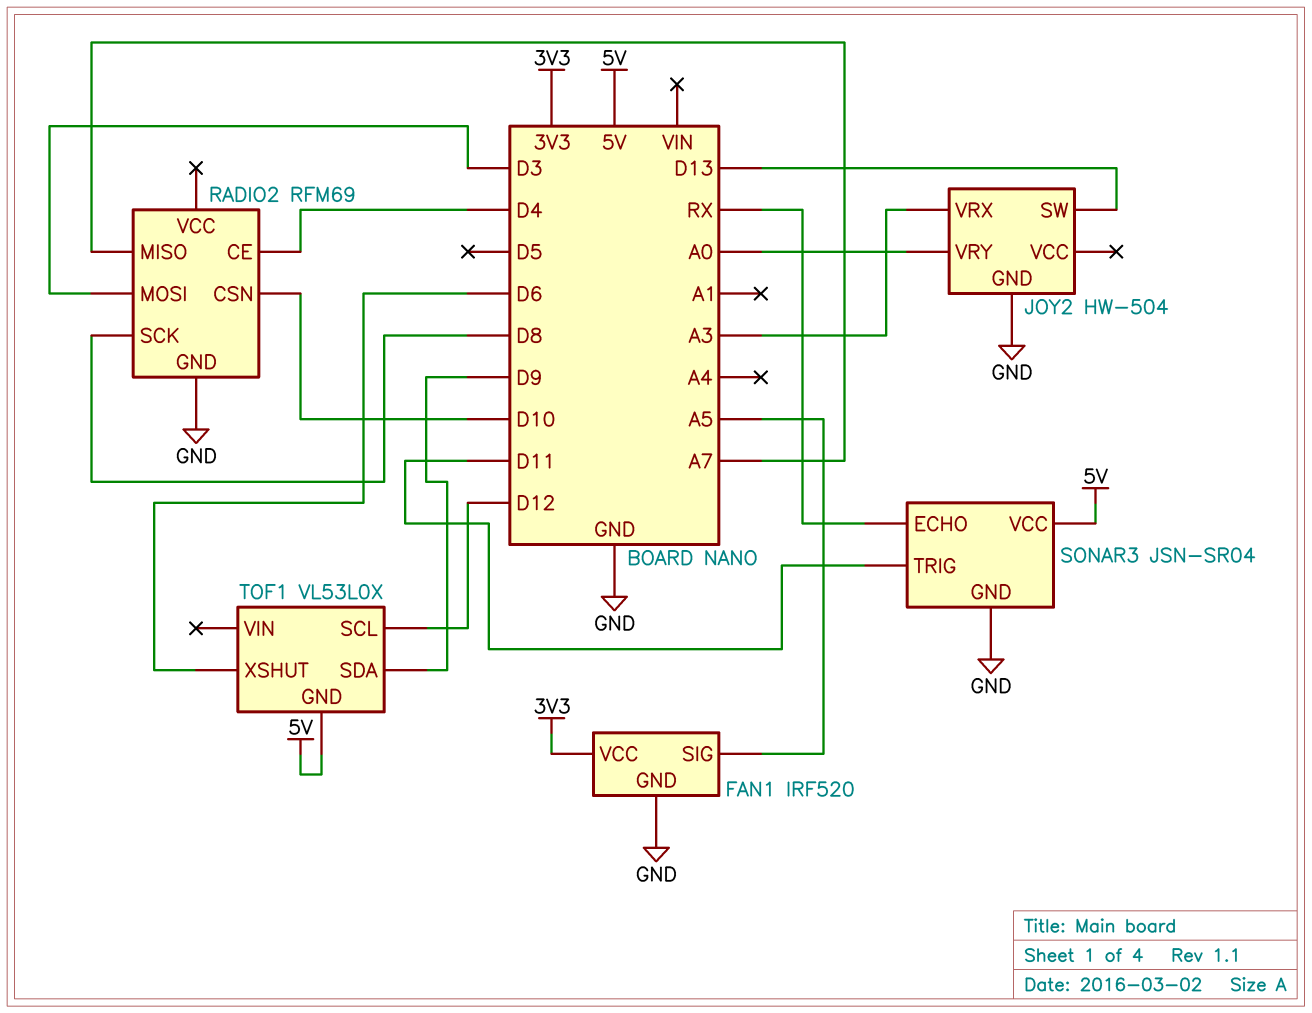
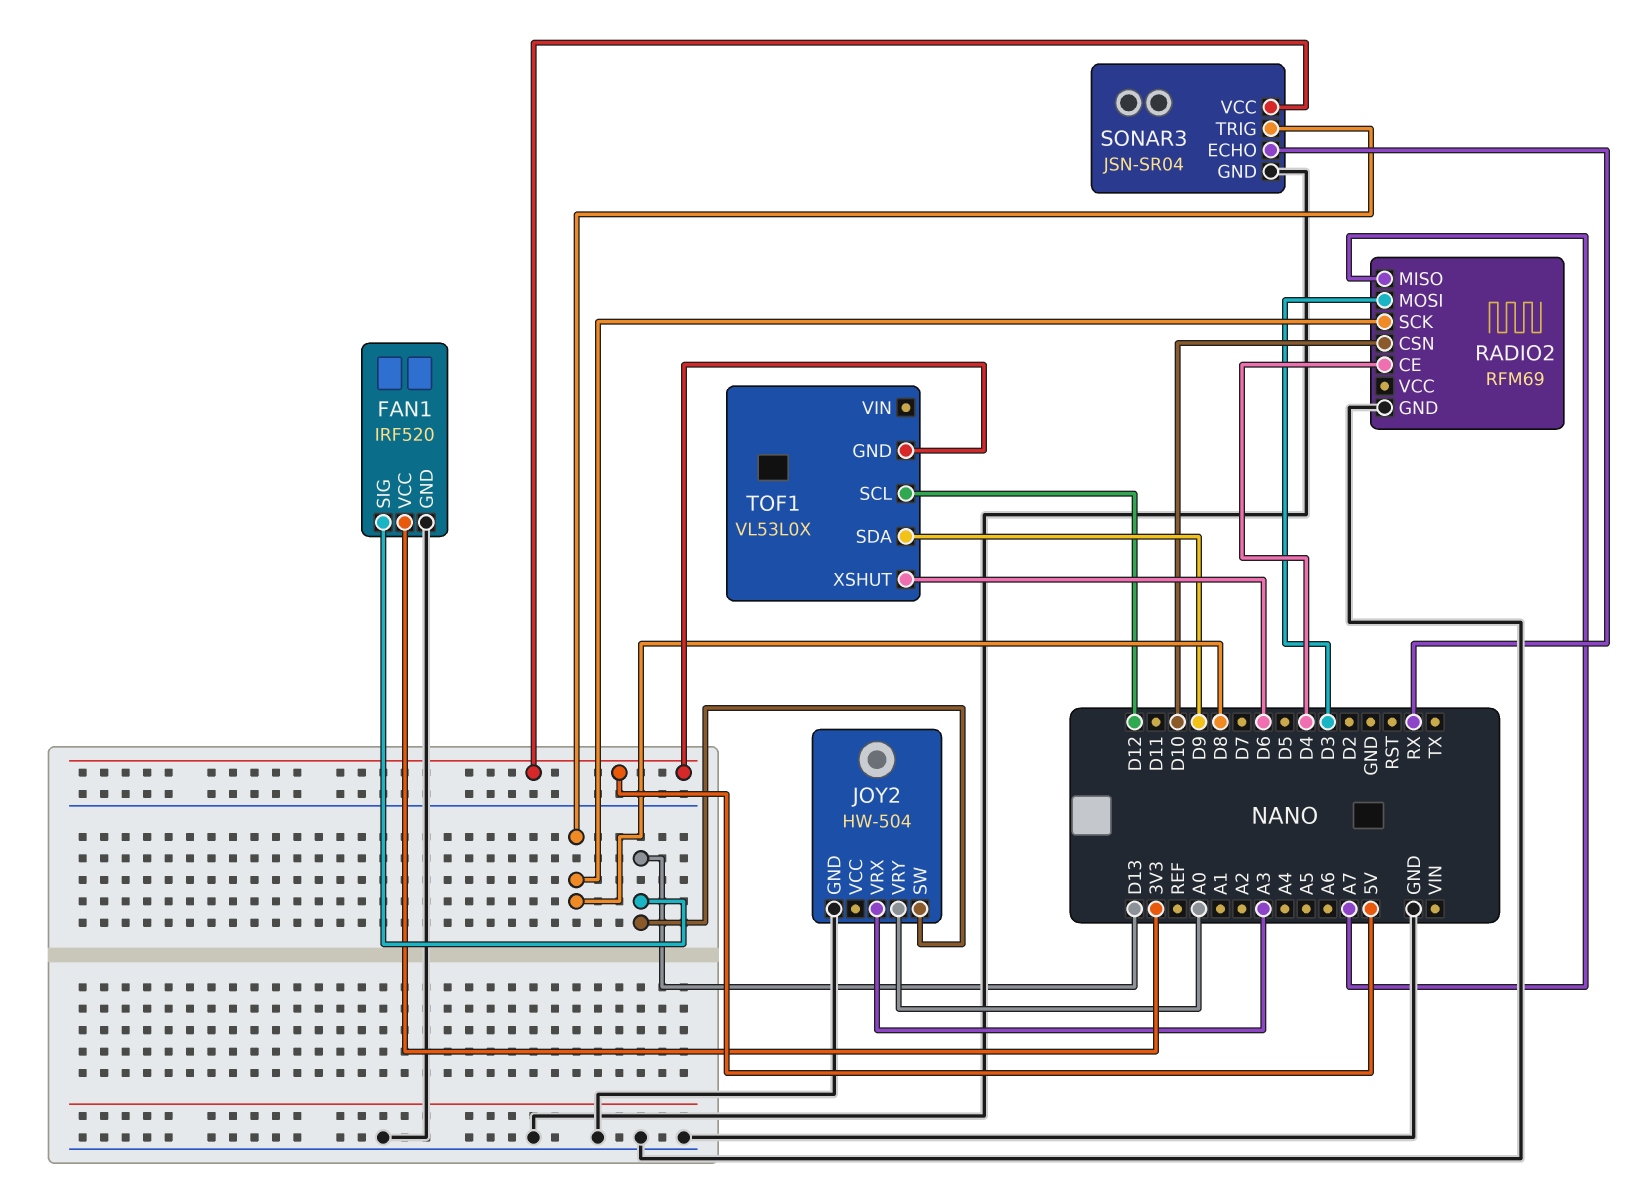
FAN1 pin SIG: A5 -> D13
SONAR3 pin TRIG: D11 -> D8

